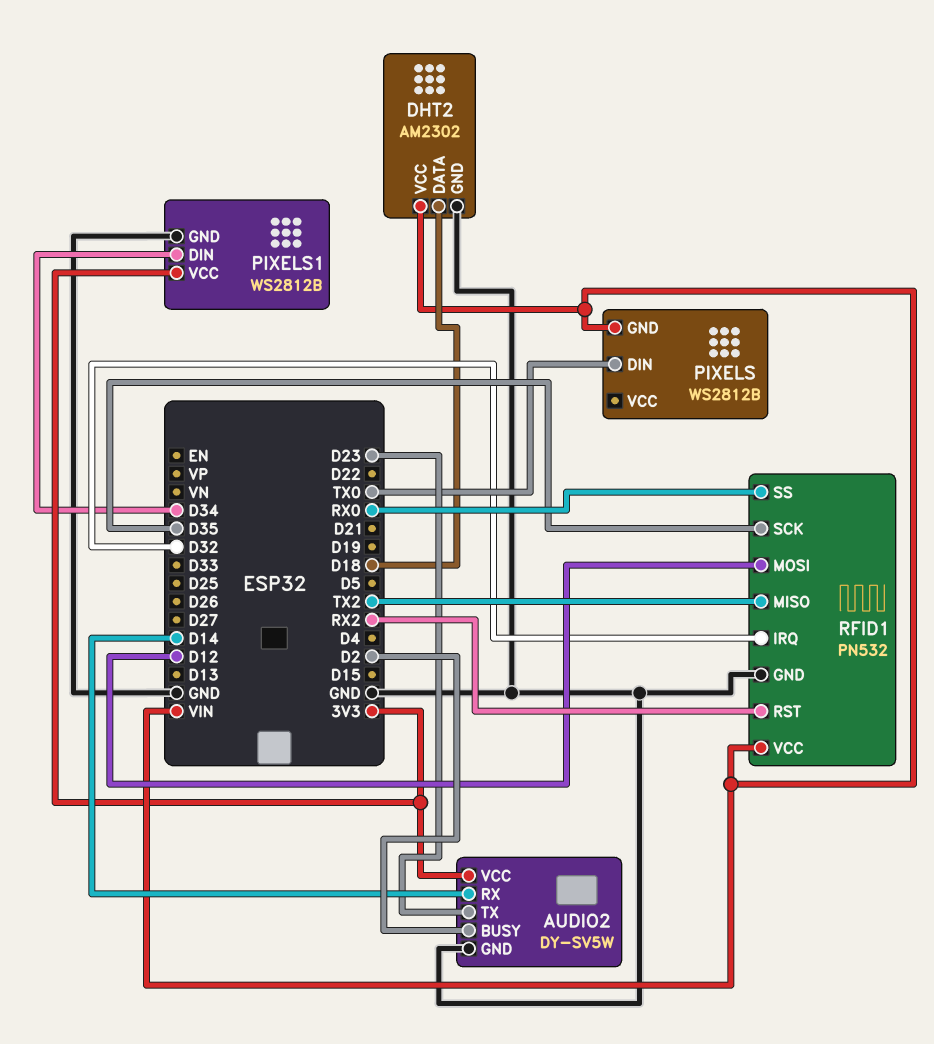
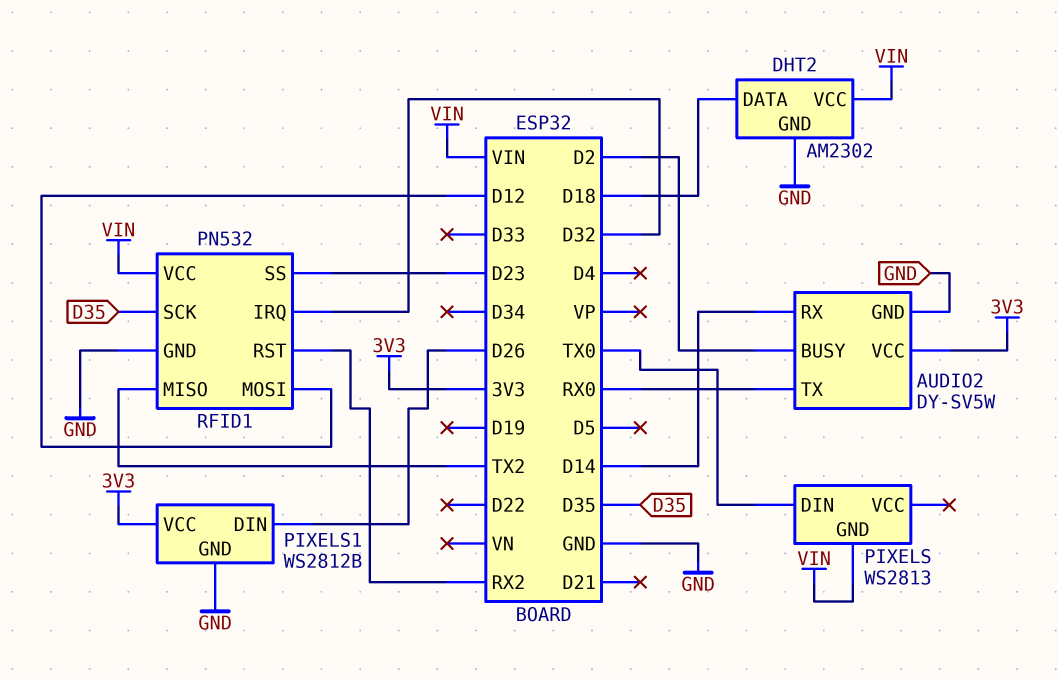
AUDIO2 pin TX: D23 -> RX0
PIXELS: WS2812B -> WS2813
PIXELS1 pin DIN: D34 -> D26
RFID1 pin SS: RX0 -> D23

